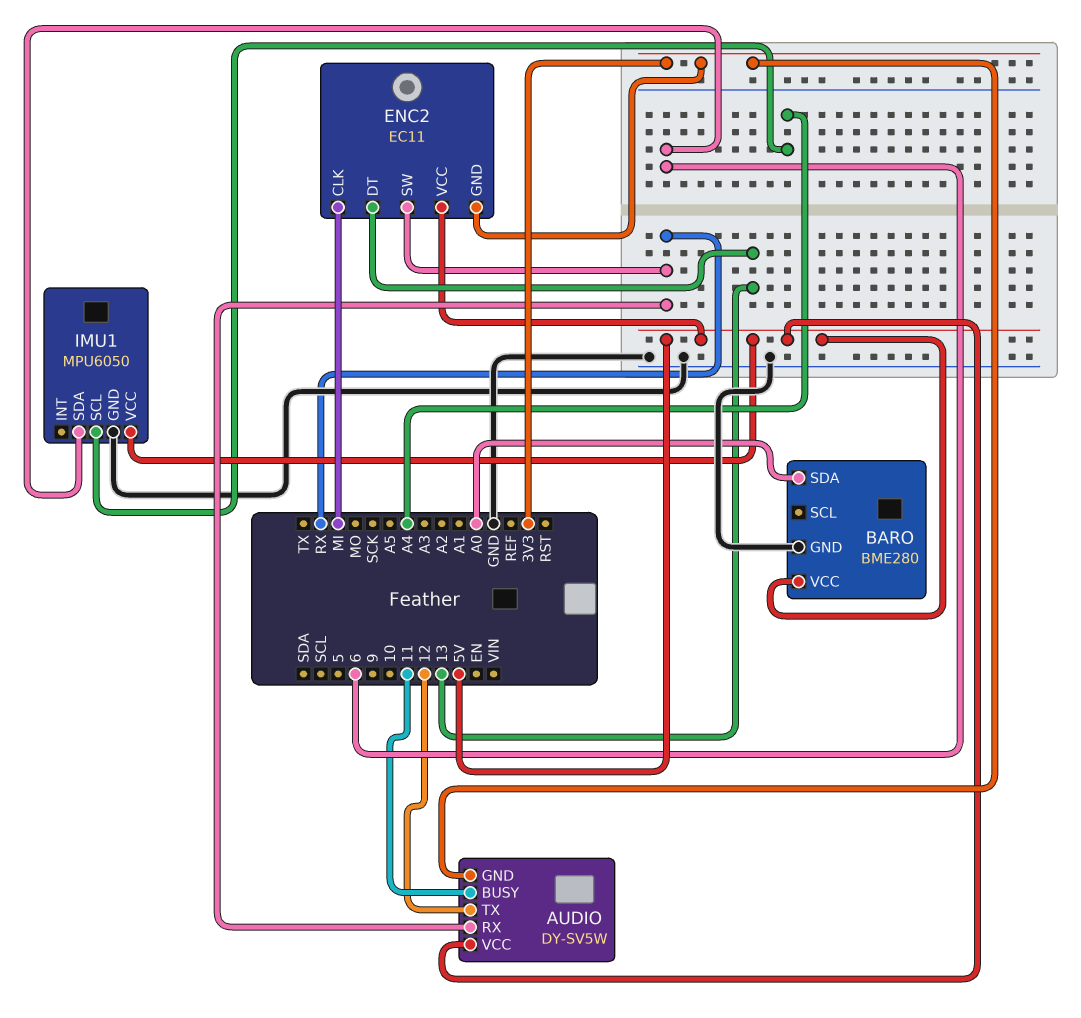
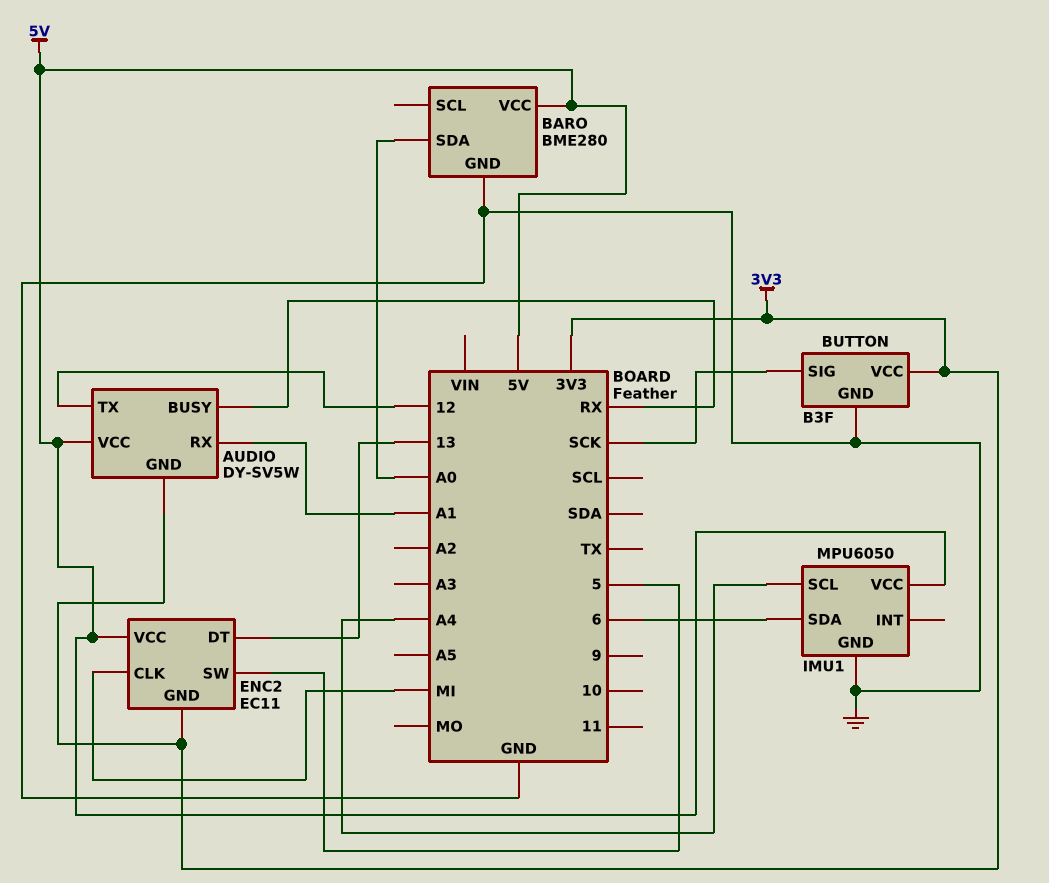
AUDIO pin BUSY: 11 -> RX
AUDIO pin RX: RX -> A1
BUTTON: none -> B3F
BUTTON pin GND: none -> GND
BUTTON pin SIG: none -> SCK
BUTTON pin VCC: none -> 3V3
ENC2 pin SW: RX -> 5

